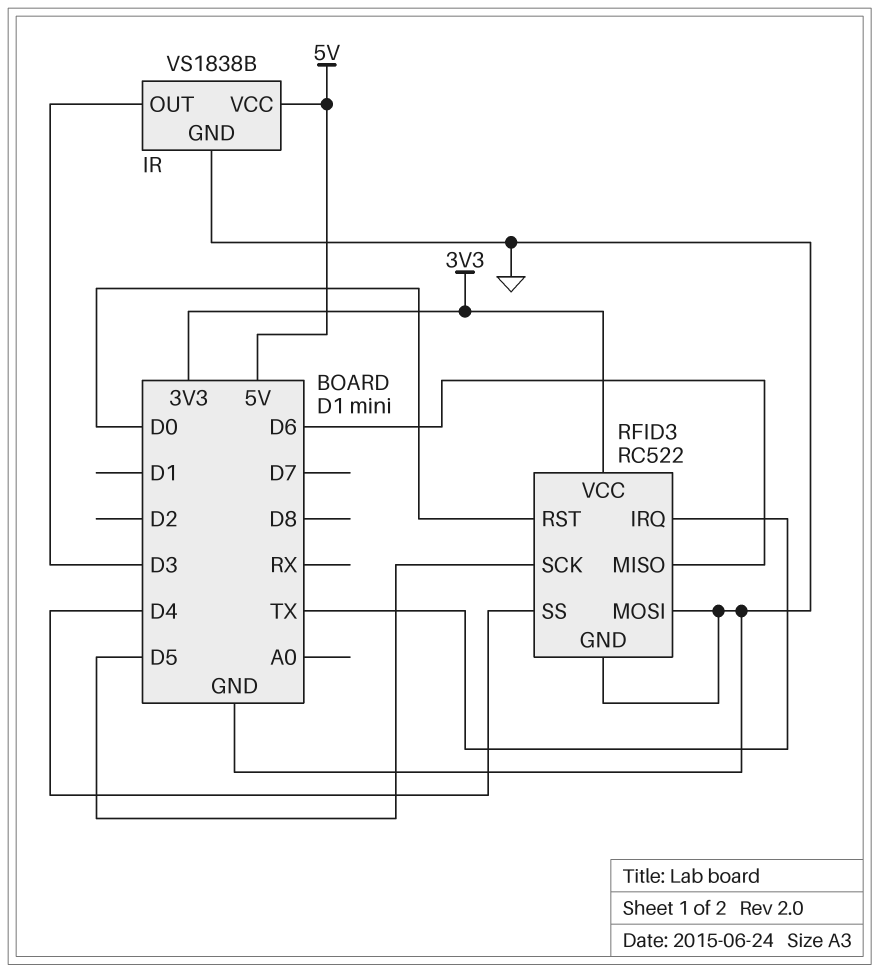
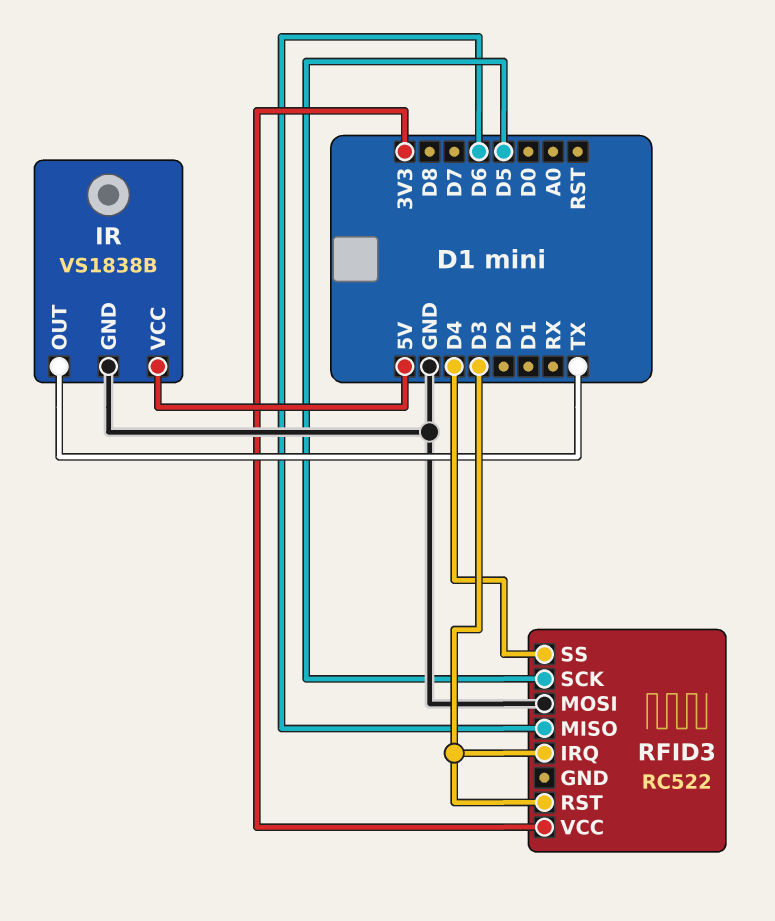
IR pin OUT: D3 -> TX
RFID3 pin GND: GND -> none
RFID3 pin IRQ: TX -> D3
RFID3 pin RST: D0 -> D3

